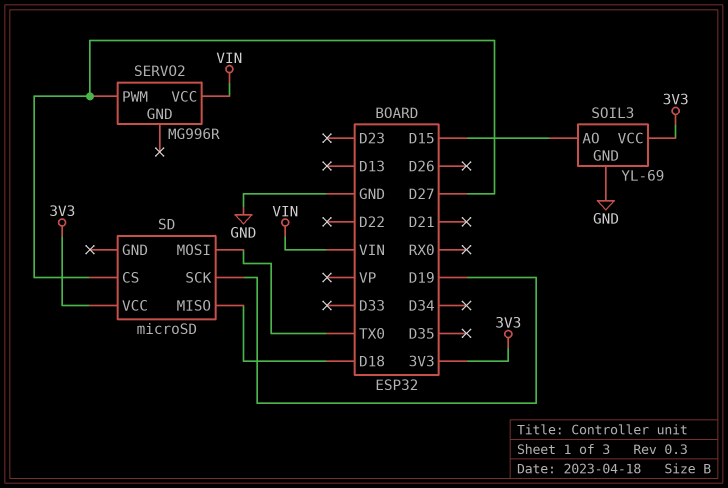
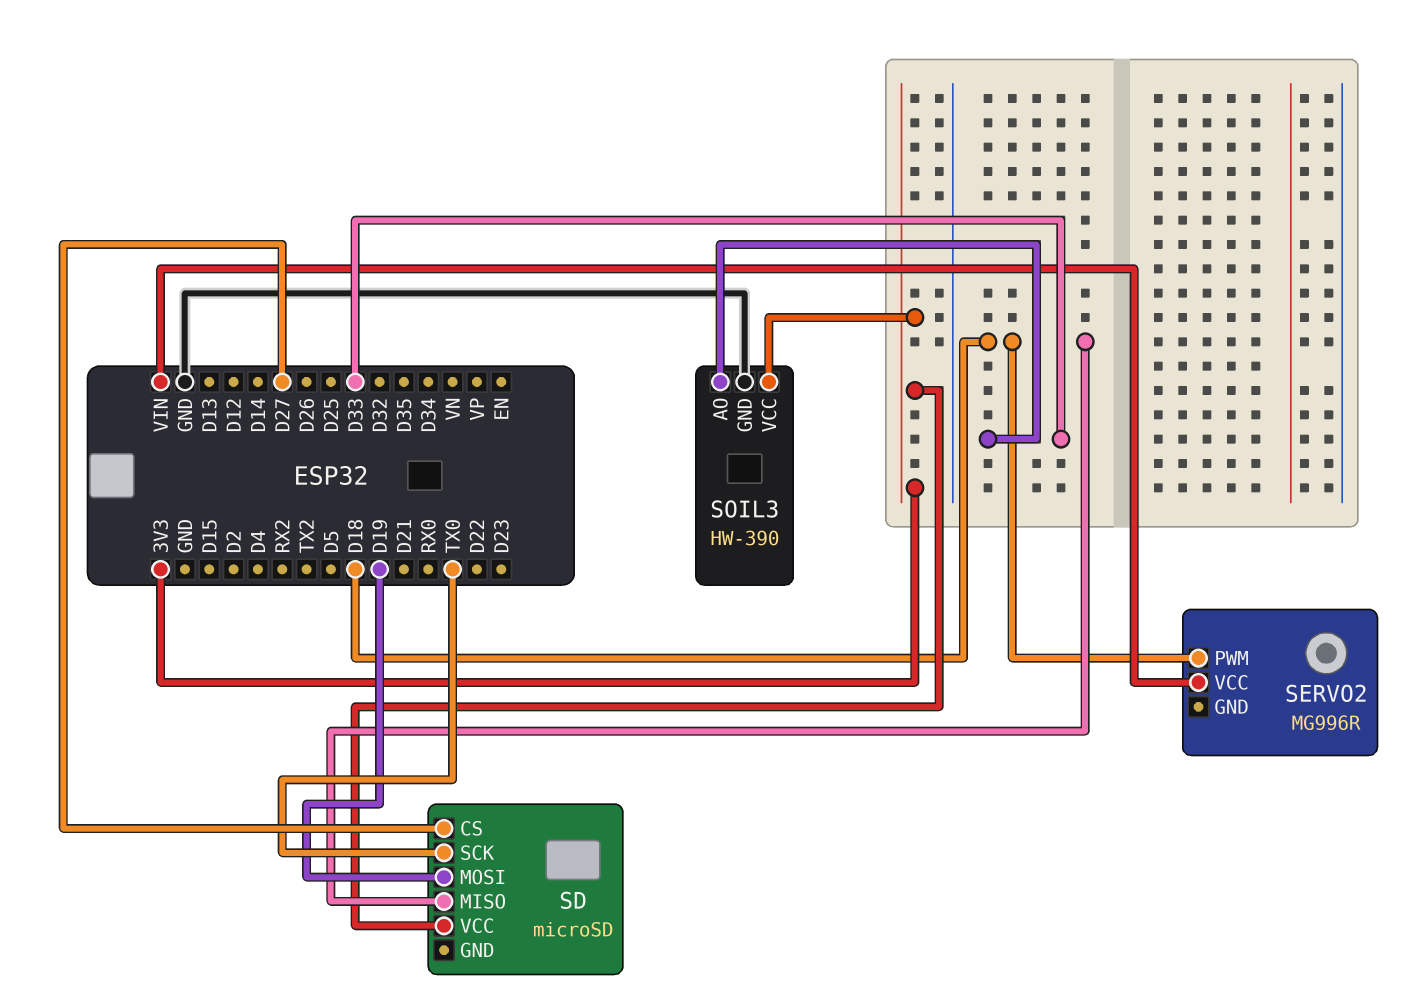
SD pin MOSI: TX0 -> D19
SD pin SCK: D19 -> TX0
SERVO2 pin PWM: D27 -> D18
SOIL3: YL-69 -> HW-390
SOIL3 pin AO: D15 -> D33

